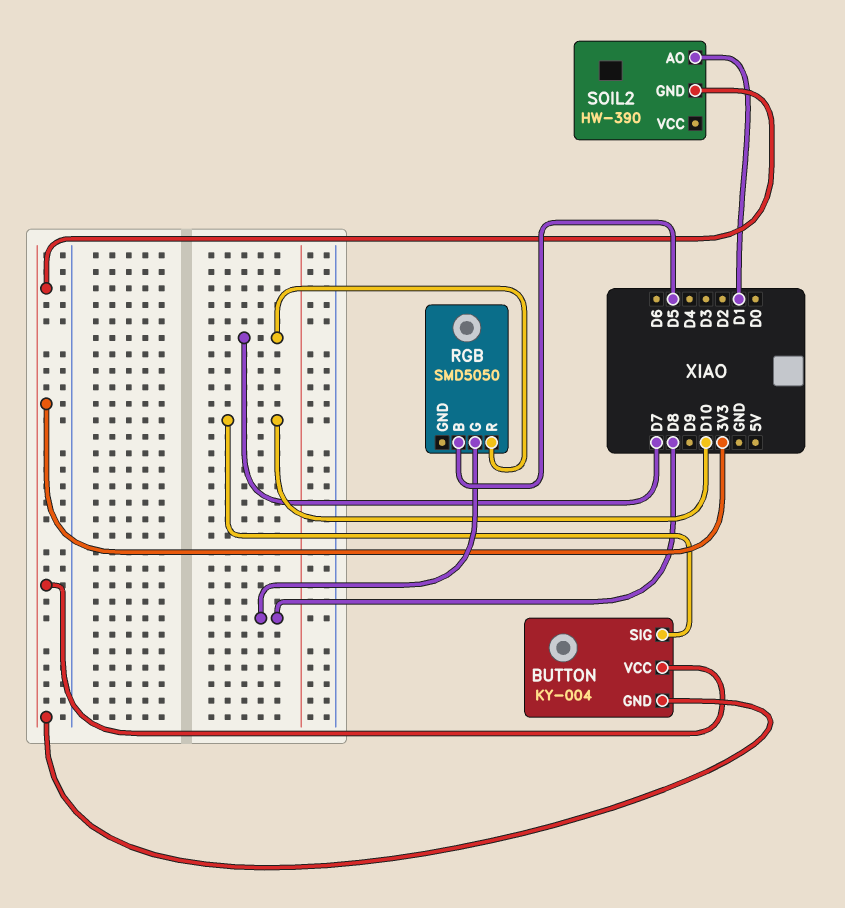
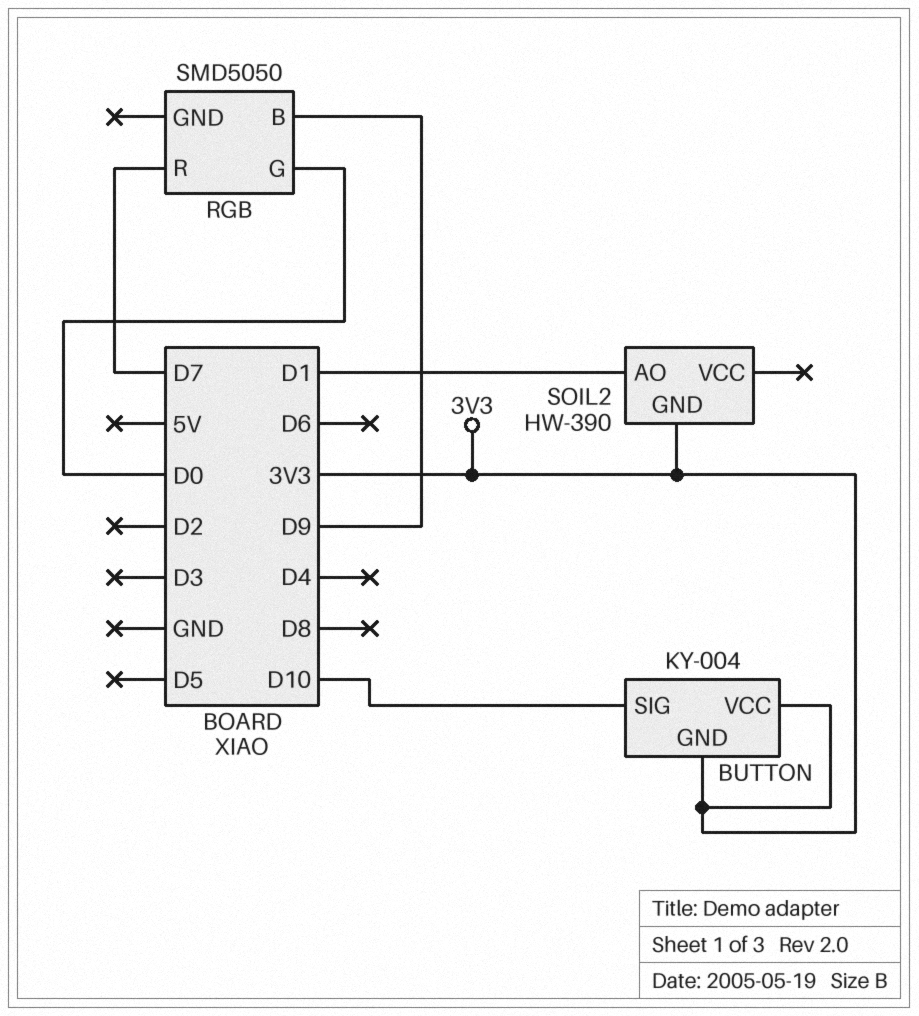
RGB pin B: D5 -> D9
RGB pin G: D8 -> D0

